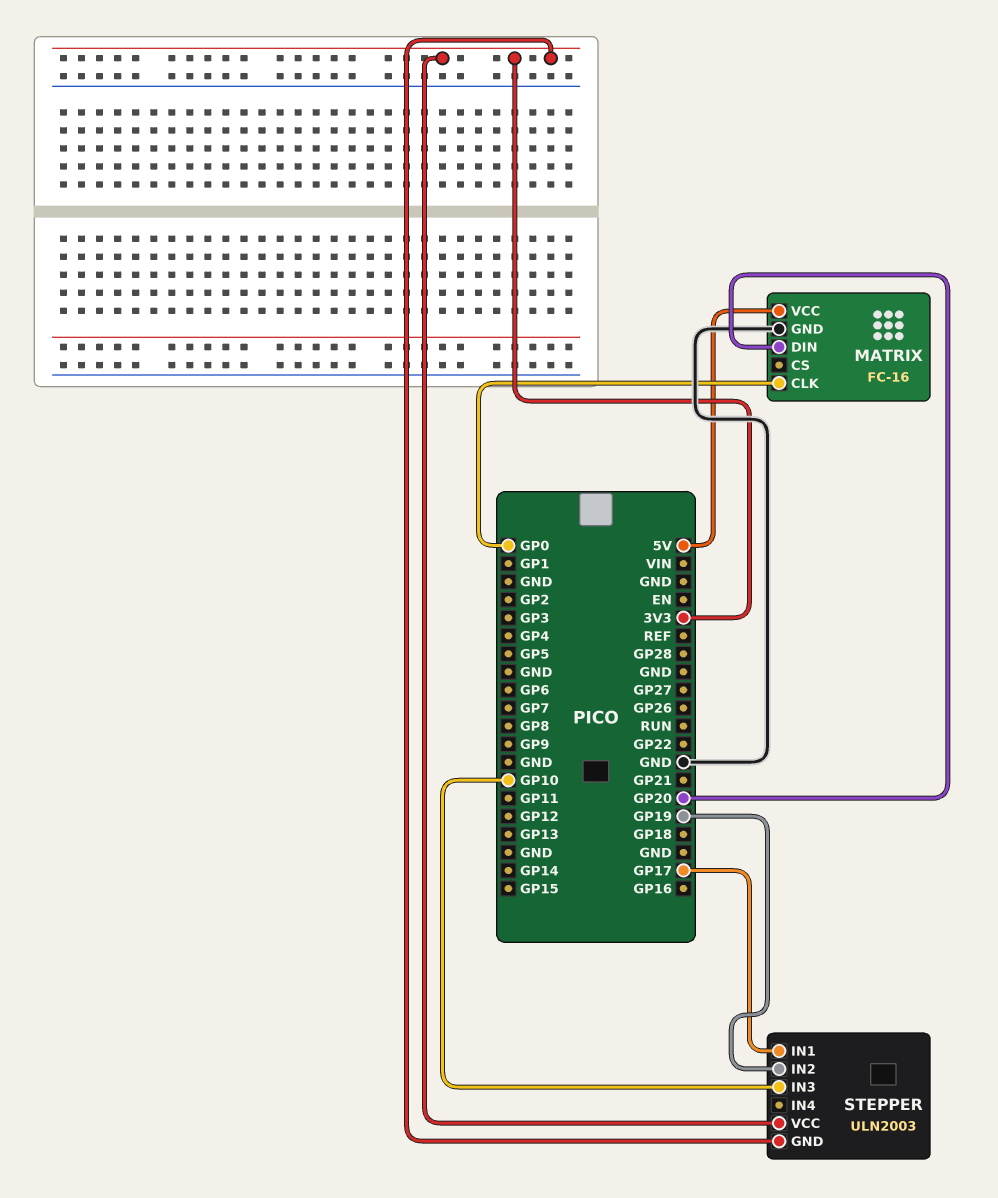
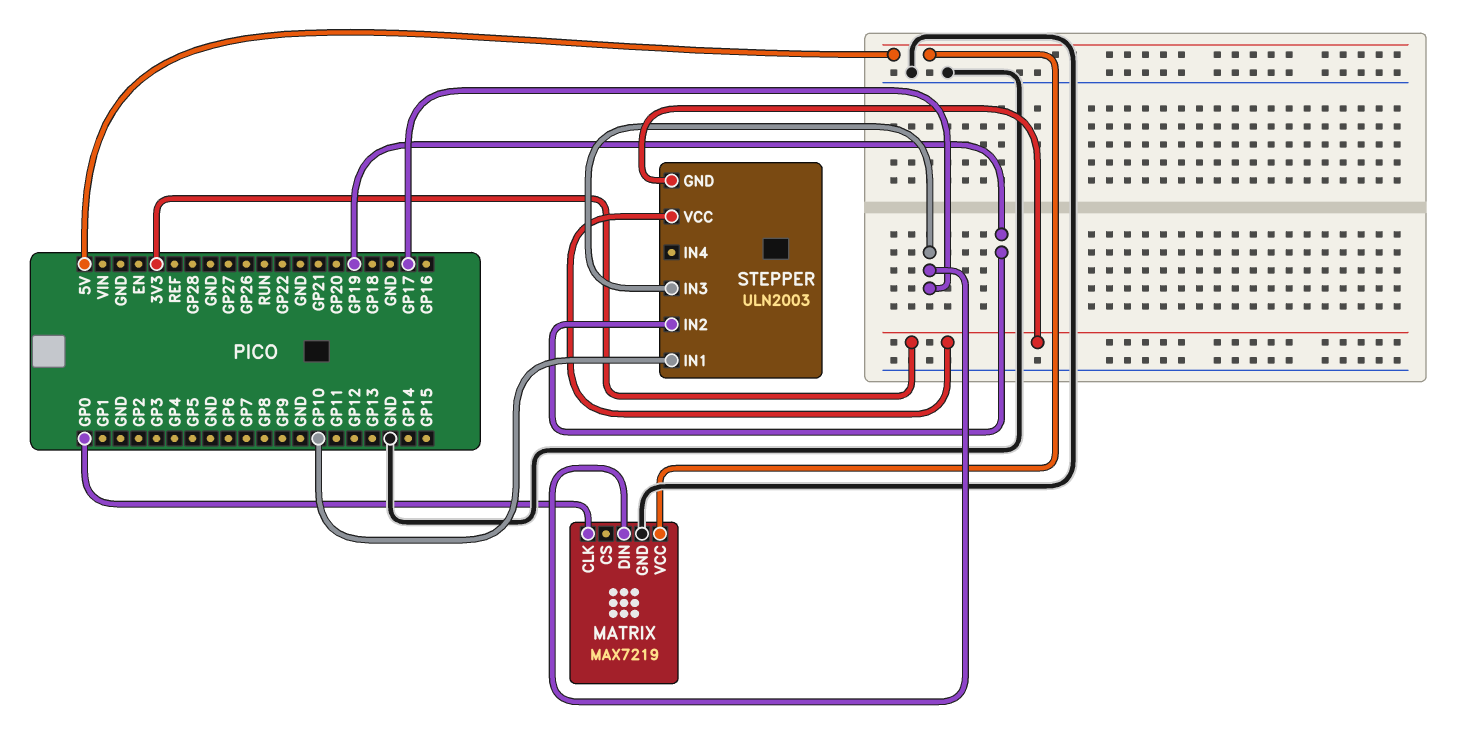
MATRIX: FC-16 -> MAX7219
MATRIX pin DIN: GP20 -> GP17
STEPPER pin IN1: GP17 -> GP10
STEPPER pin IN3: GP10 -> GP17

